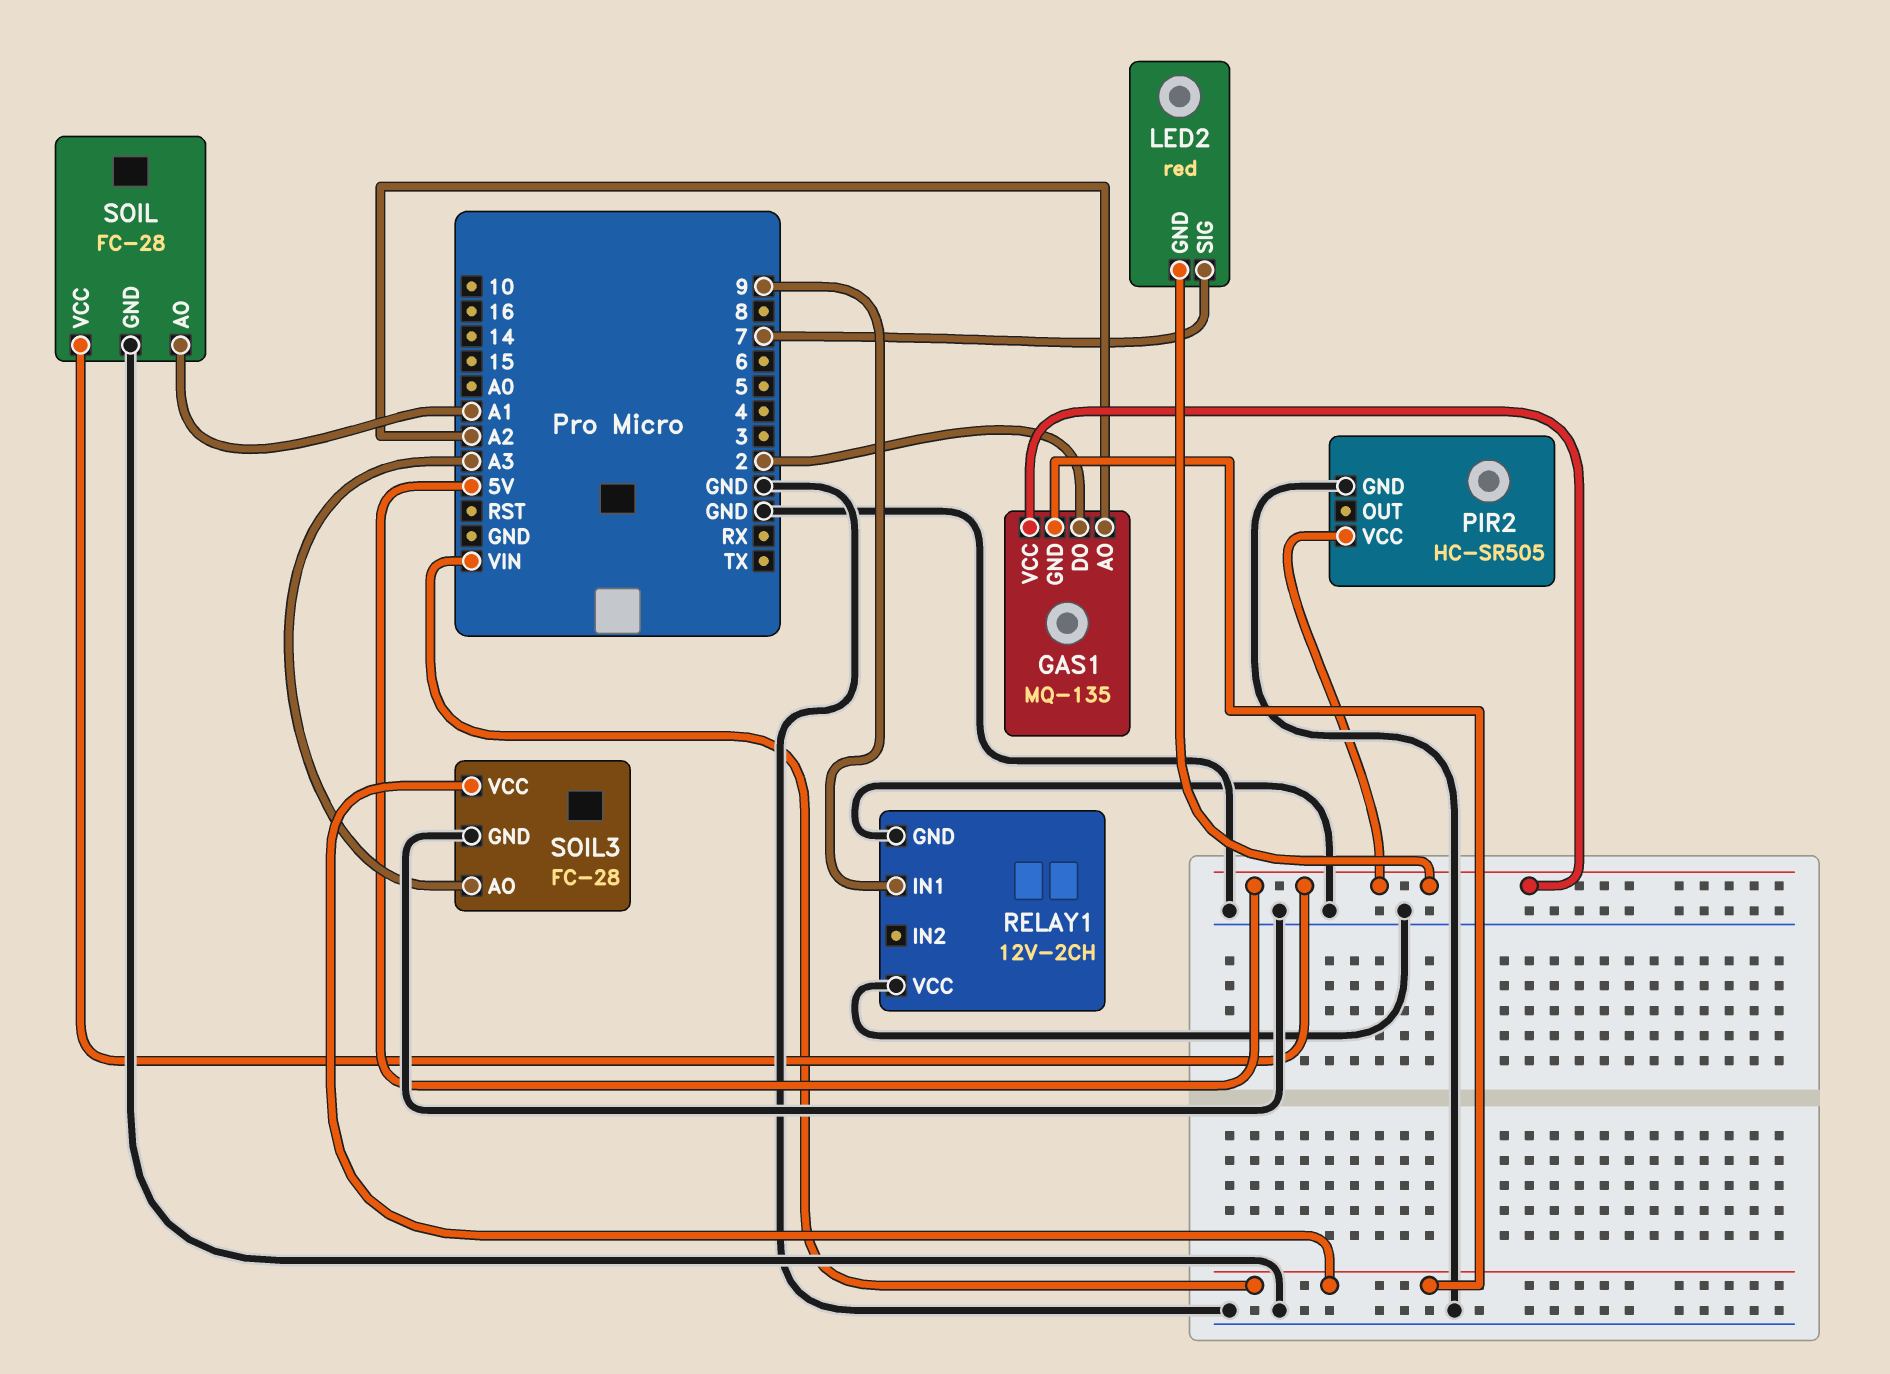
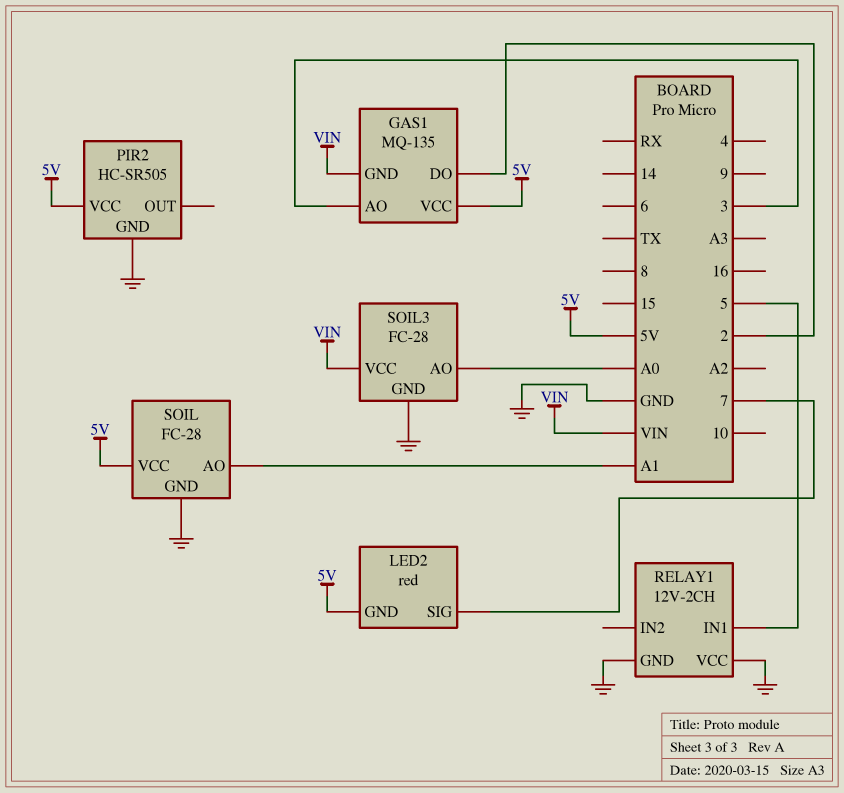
GAS1 pin AO: A2 -> 3
RELAY1 pin IN1: 9 -> 5
SOIL3 pin AO: A3 -> A0

